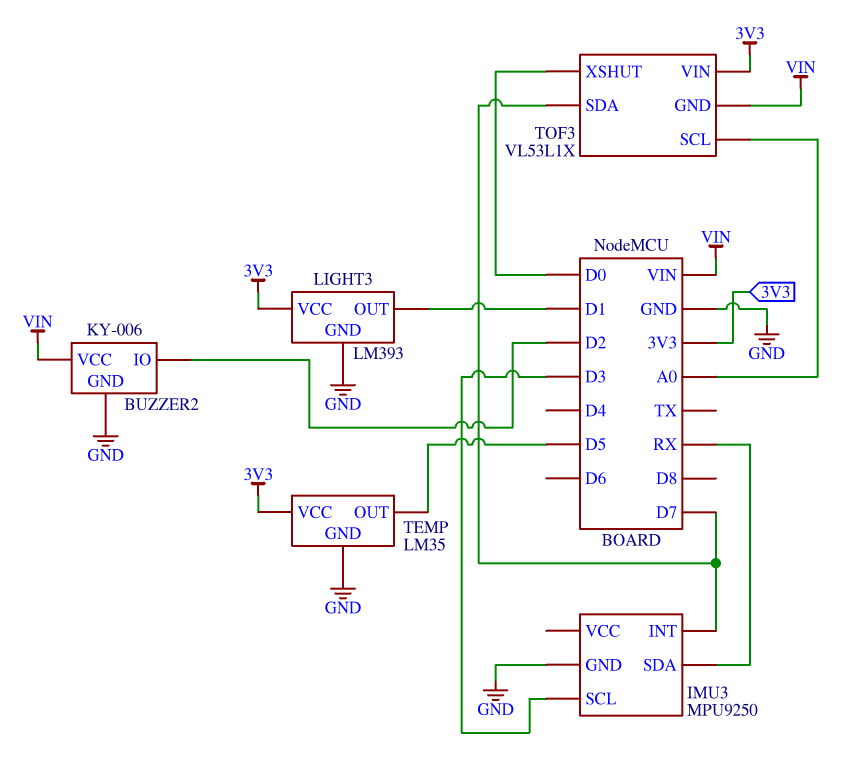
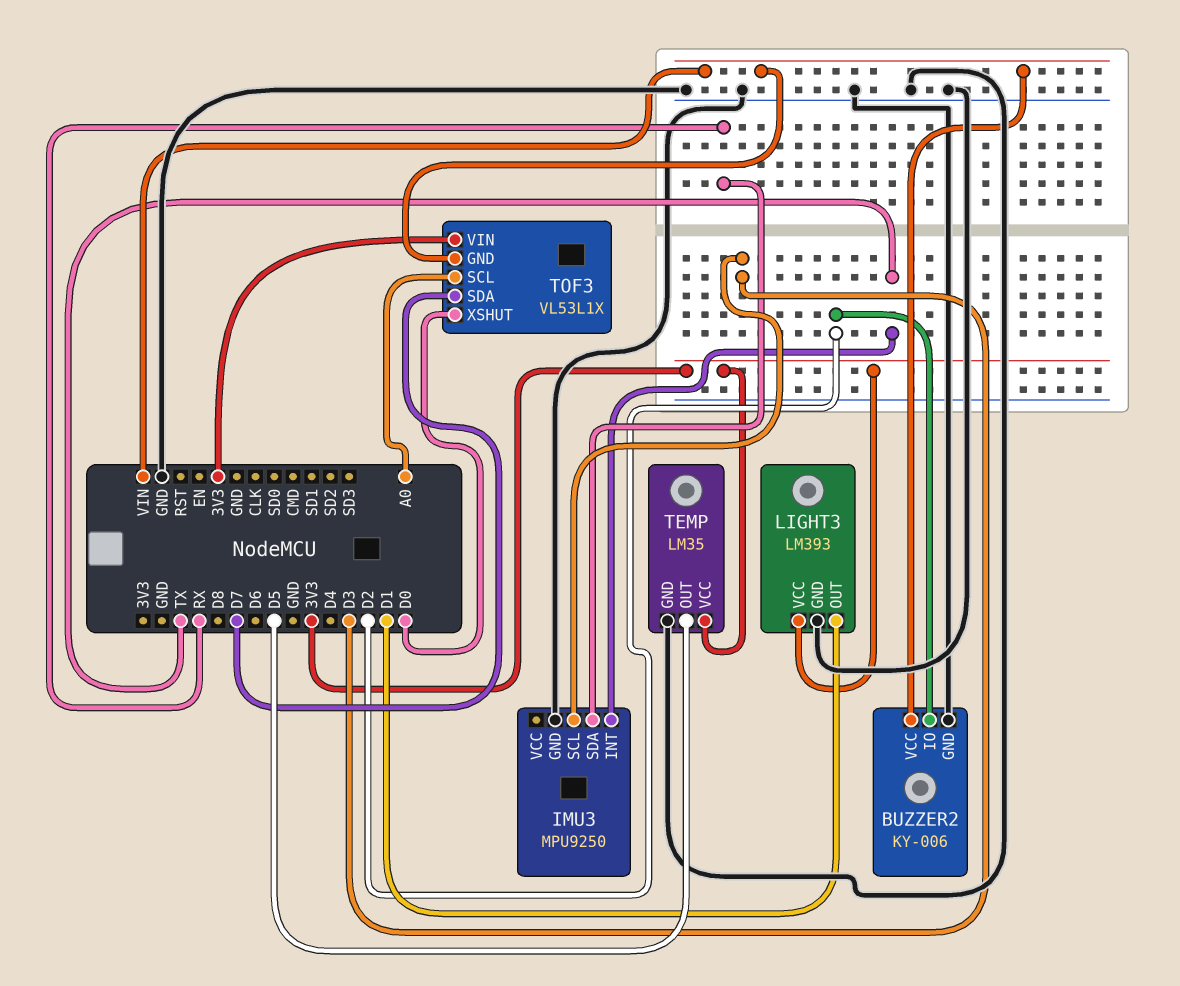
IMU3 pin INT: D7 -> TX

